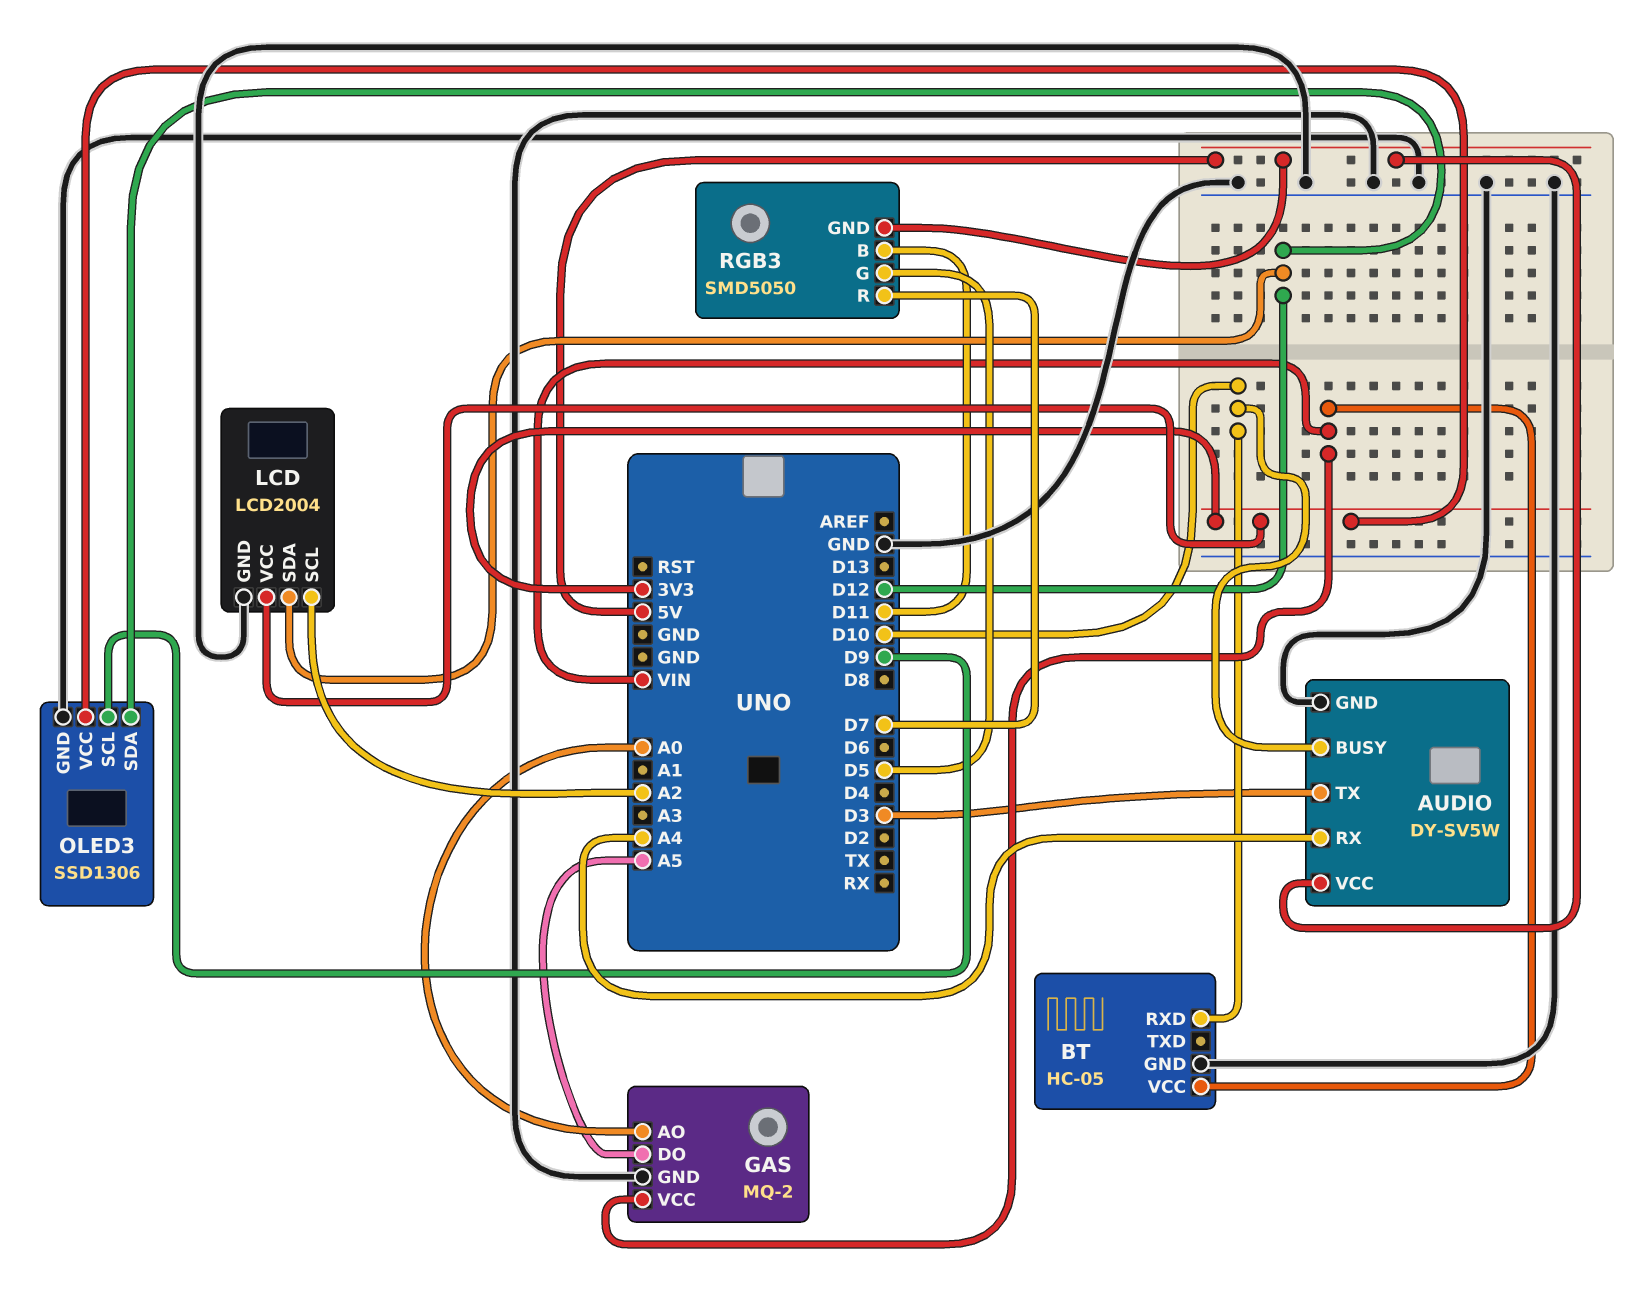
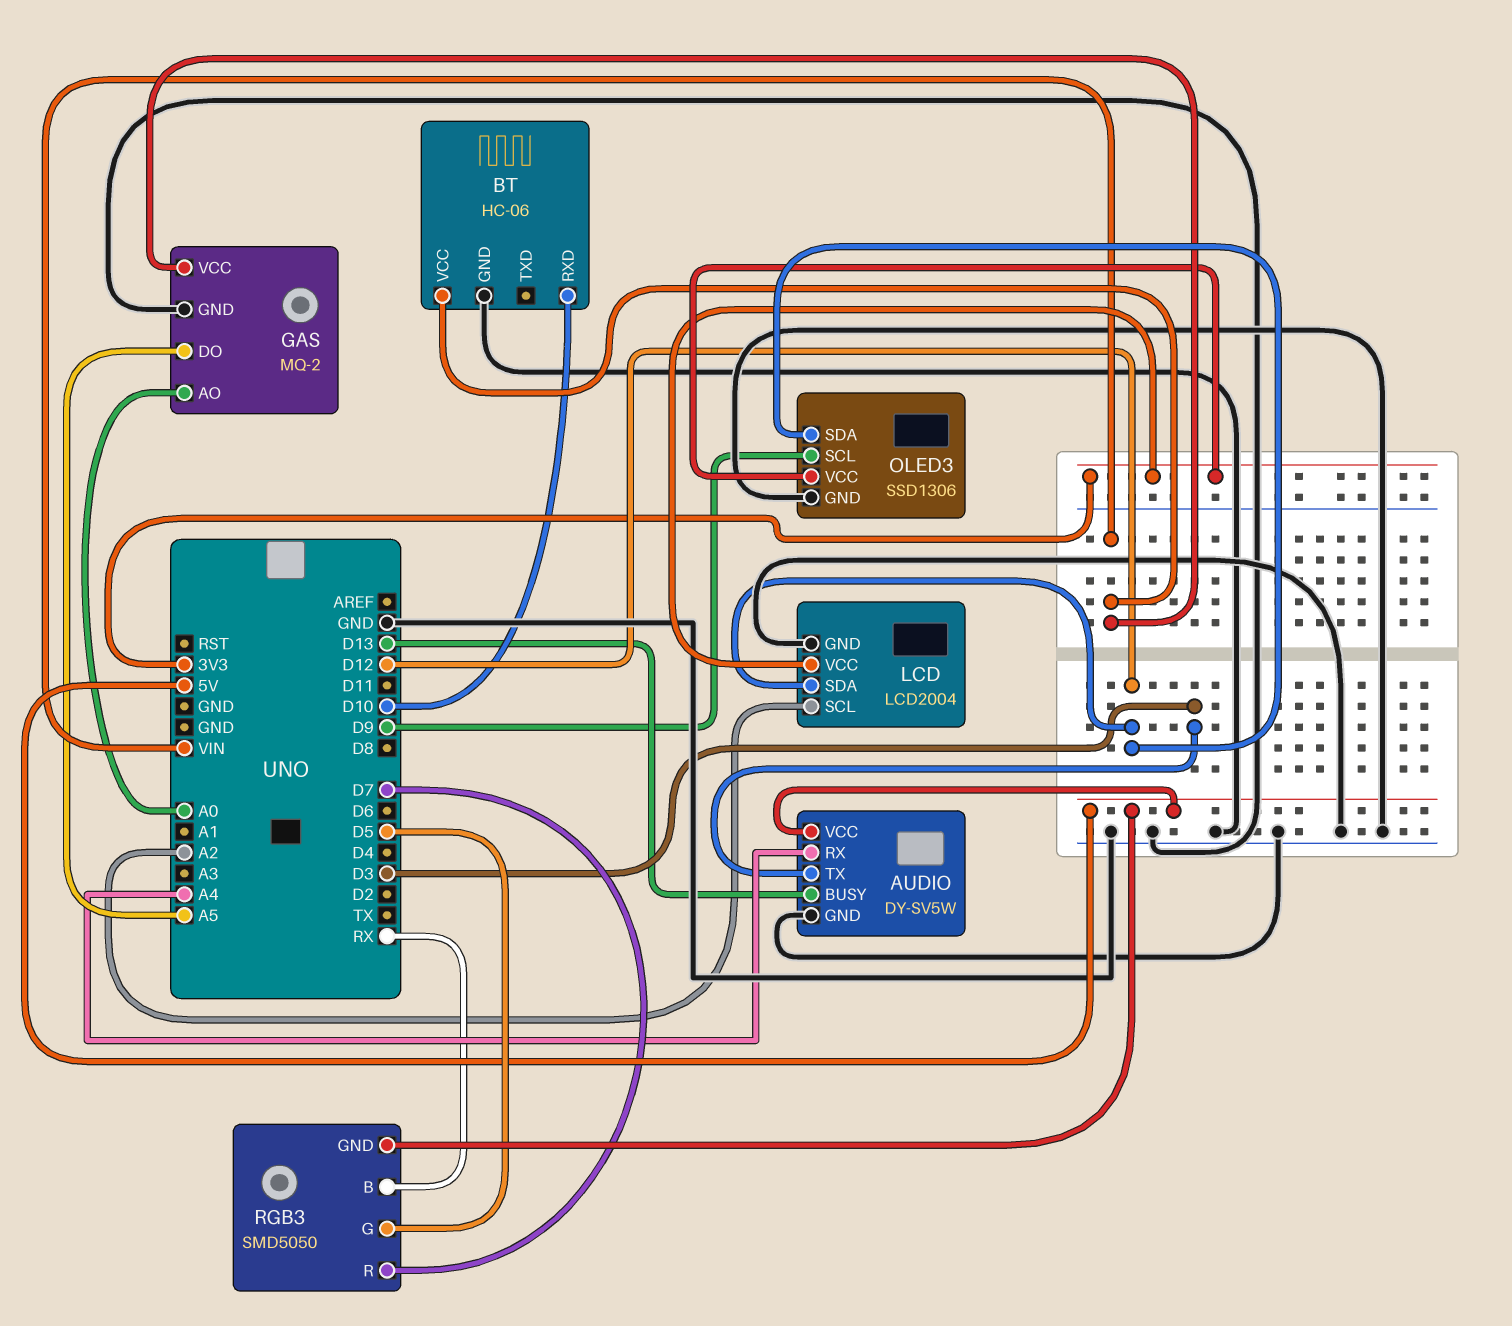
AUDIO pin BUSY: D10 -> D13
BT: HC-05 -> HC-06
RGB3 pin B: D11 -> RX

